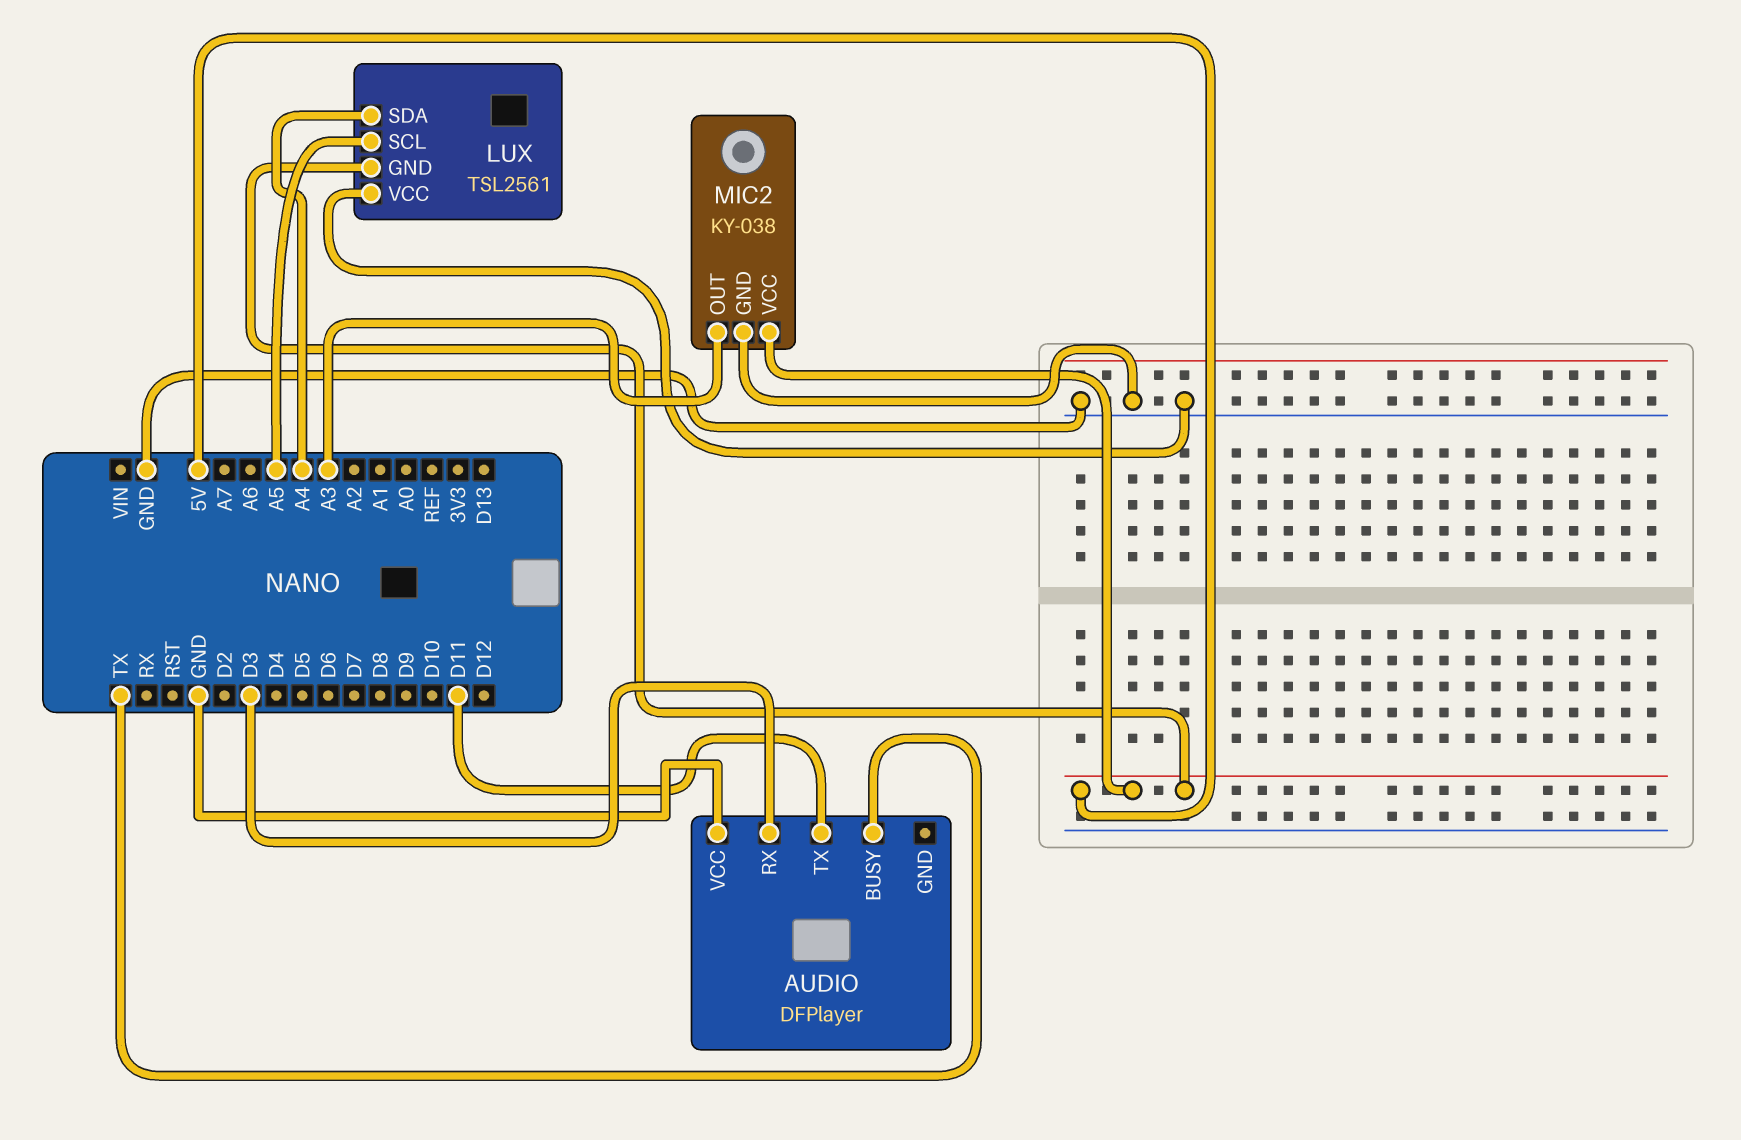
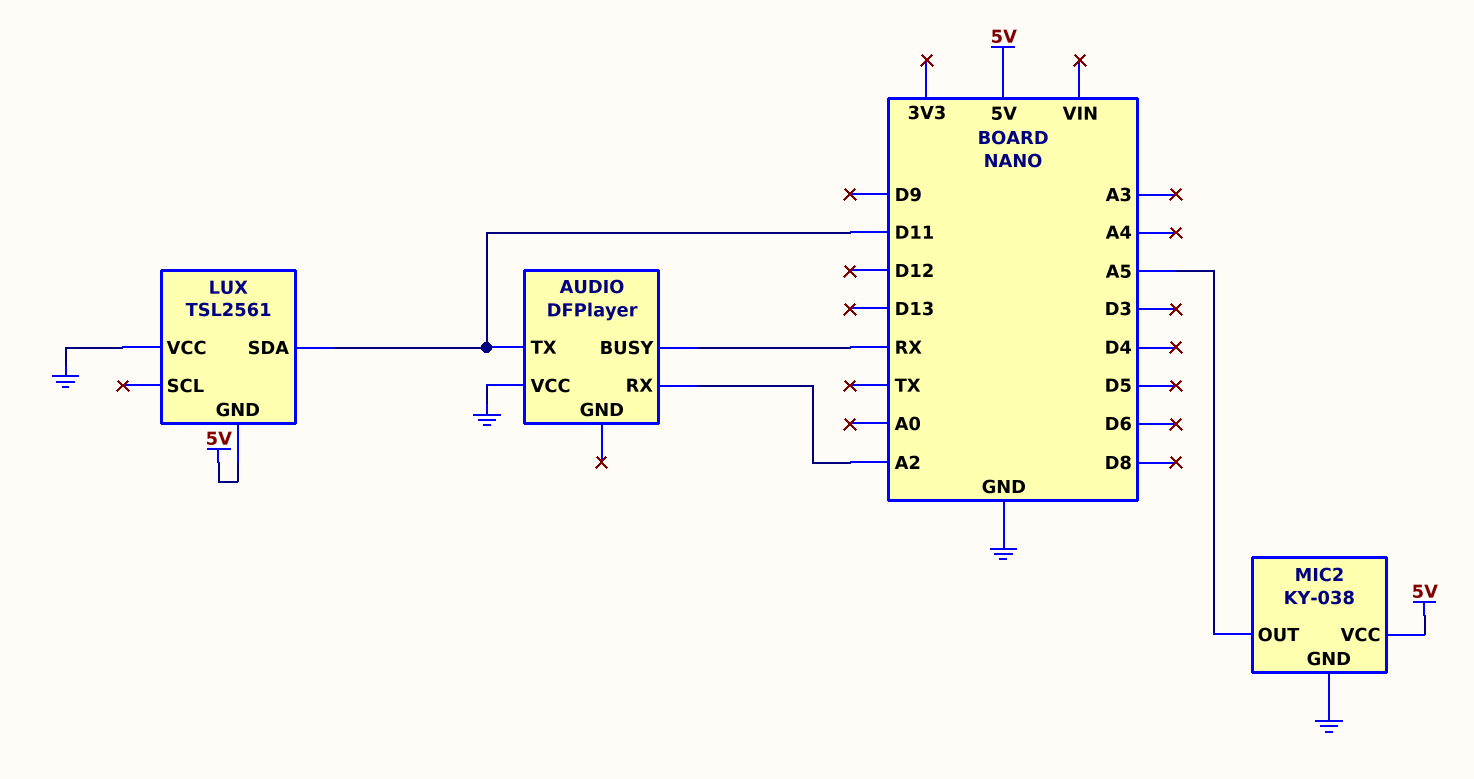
AUDIO pin BUSY: TX -> RX
AUDIO pin RX: D3 -> A2
LUX pin SCL: A5 -> none
LUX pin SDA: A4 -> D11
MIC2 pin OUT: A3 -> A5

